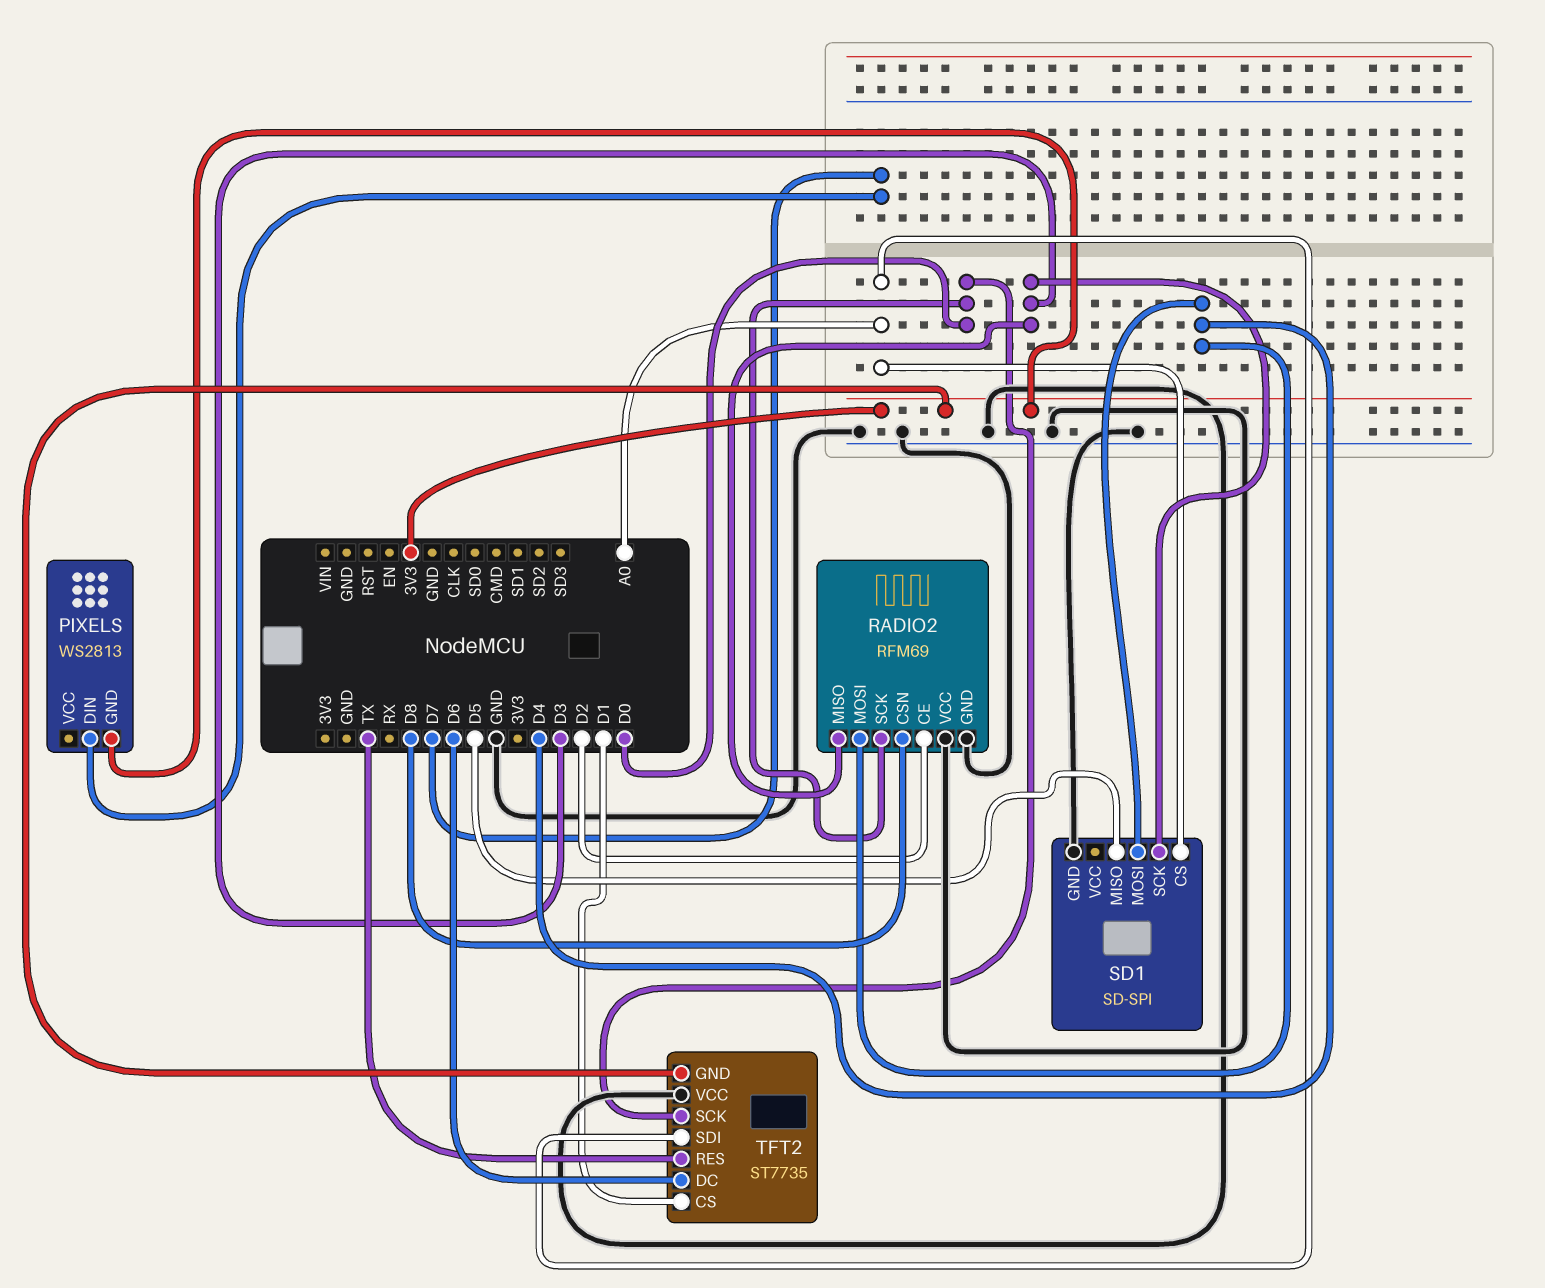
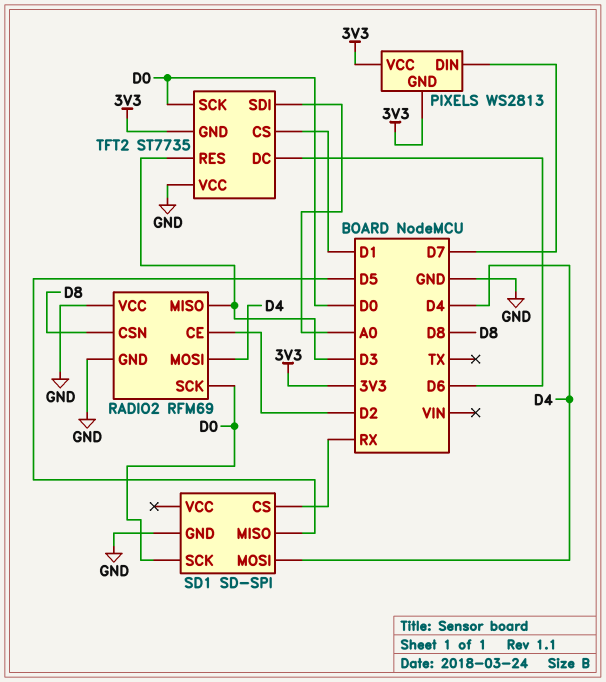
PIXELS pin VCC: none -> 3V3
SD1 pin CS: A0 -> RX
SD1 pin SCK: D3 -> D0
TFT2 pin RES: TX -> D3

